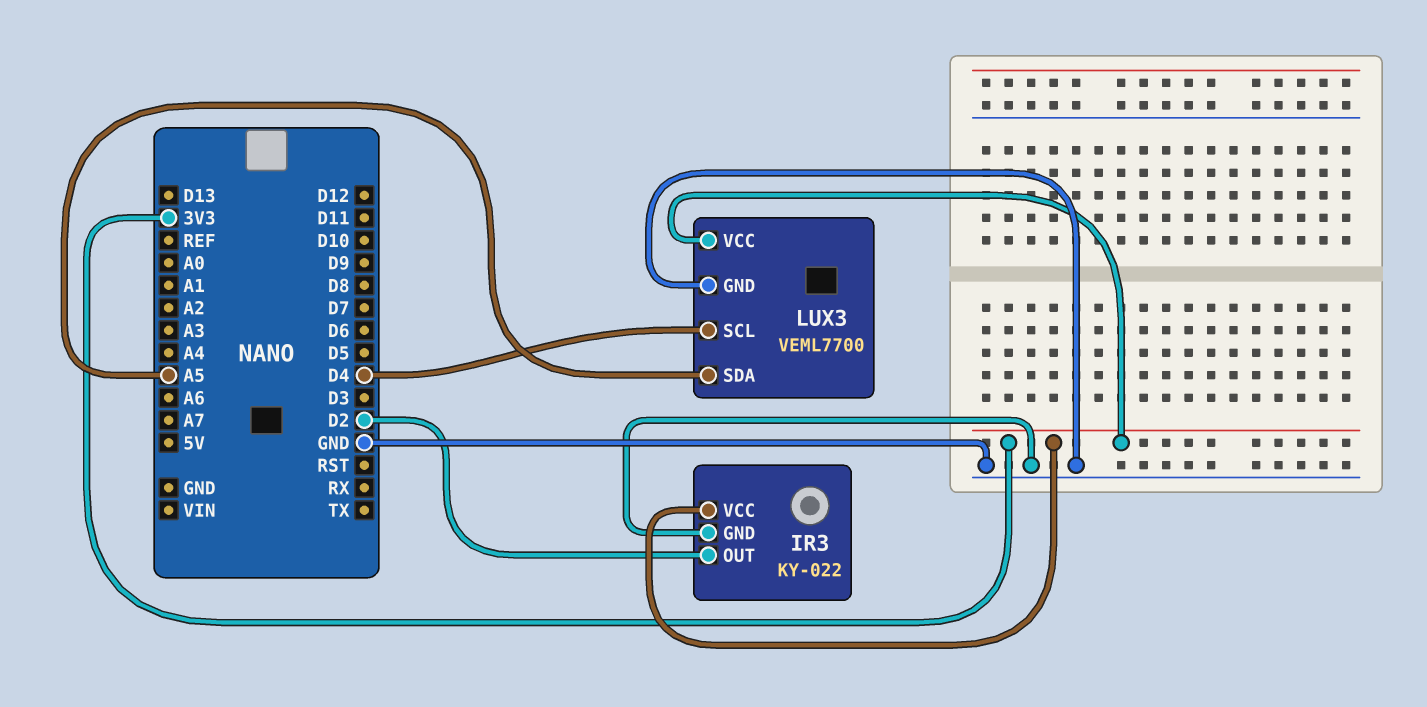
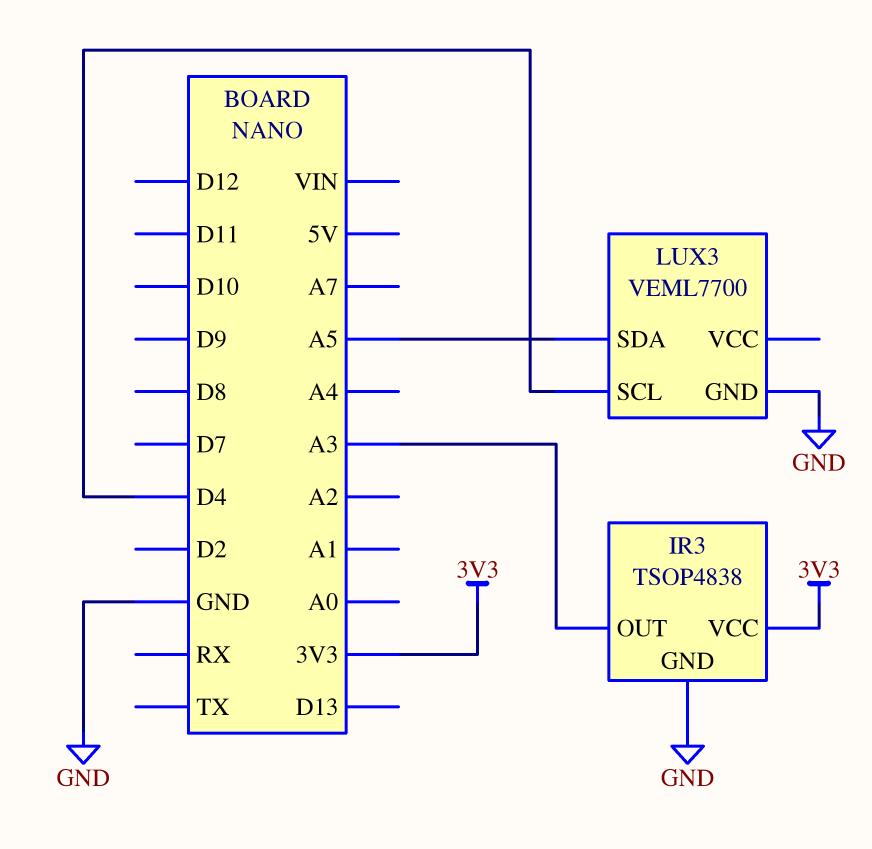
IR3: KY-022 -> TSOP4838
IR3 pin OUT: D2 -> A3
LUX3 pin VCC: 3V3 -> none

